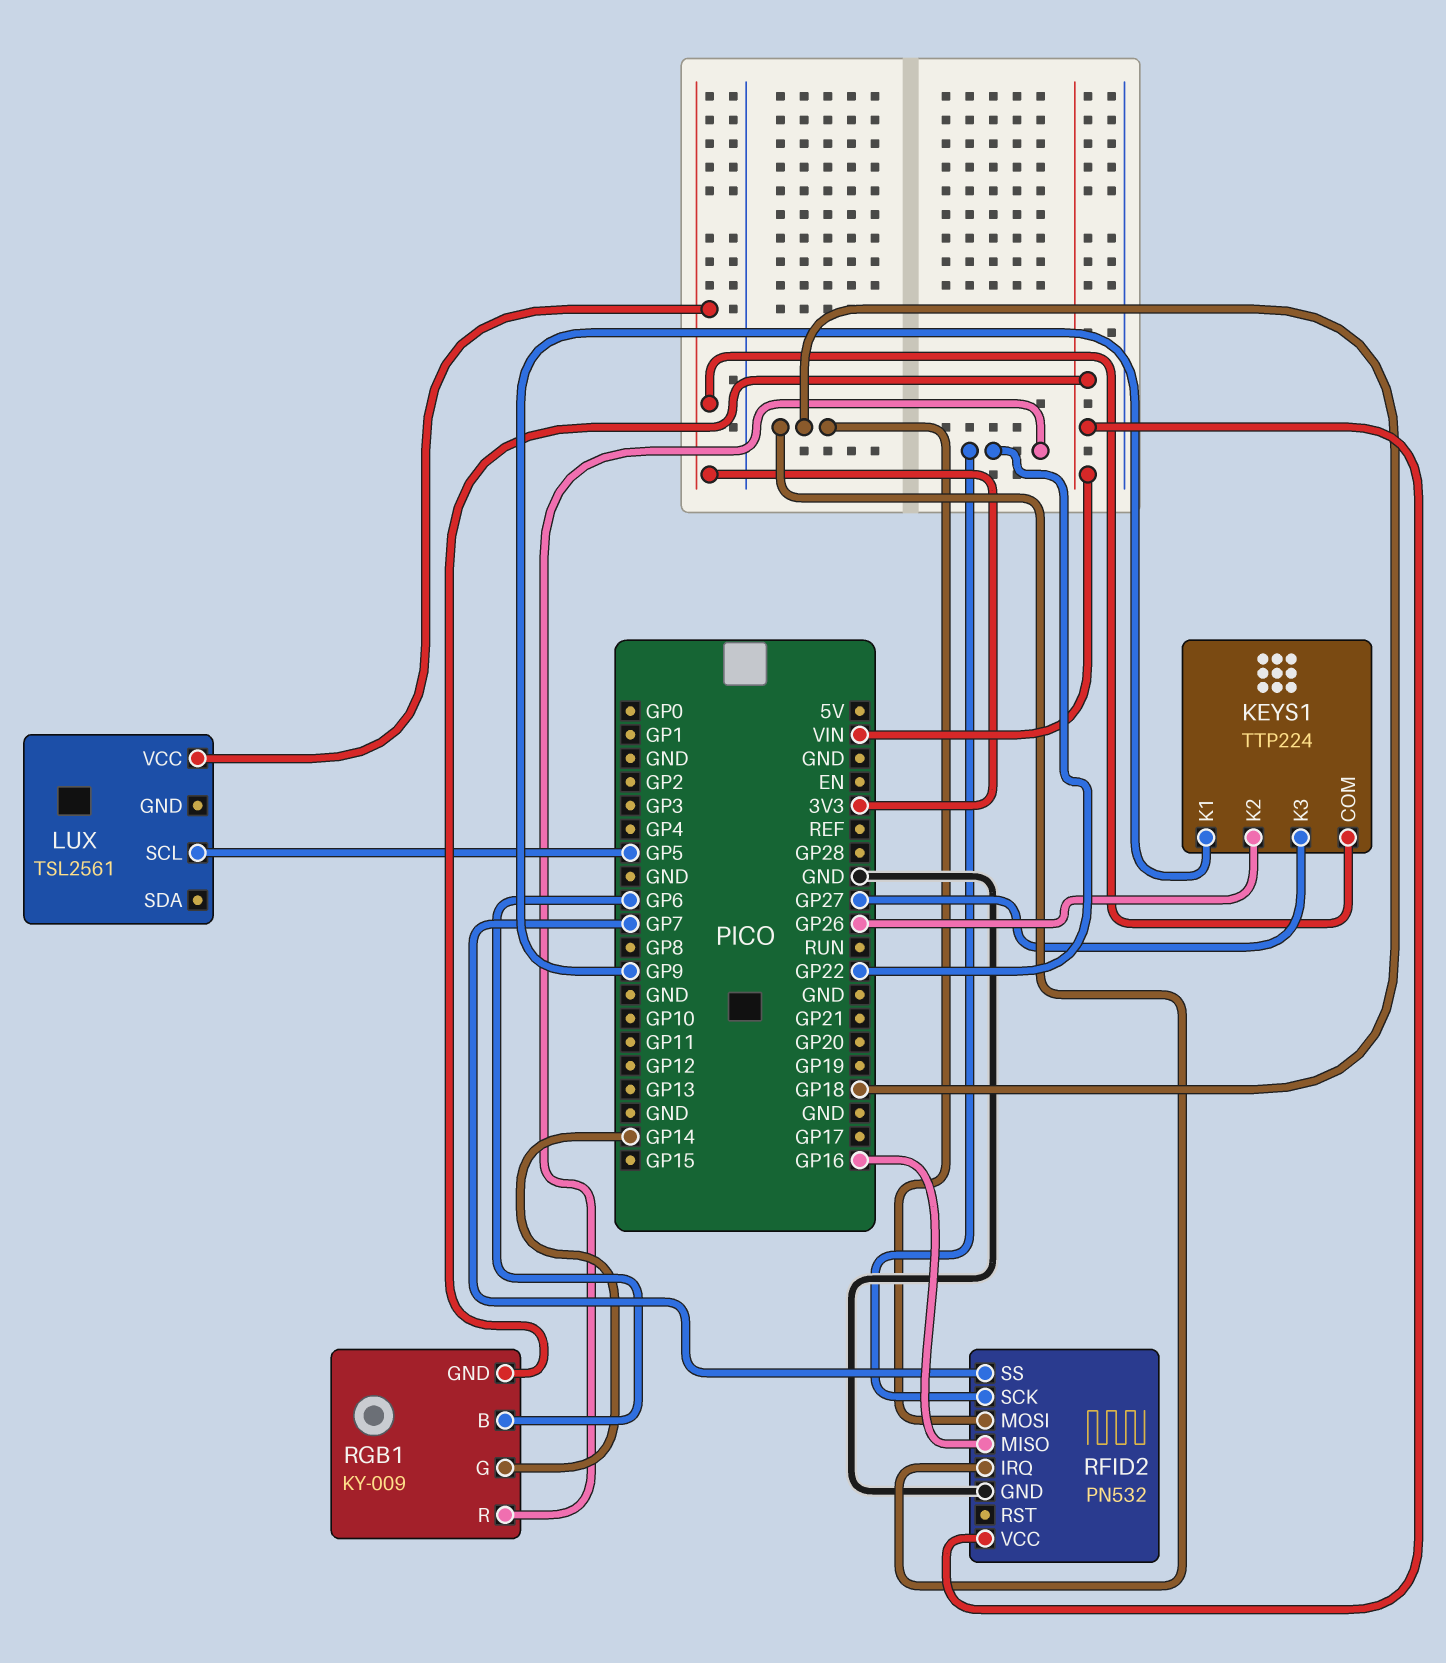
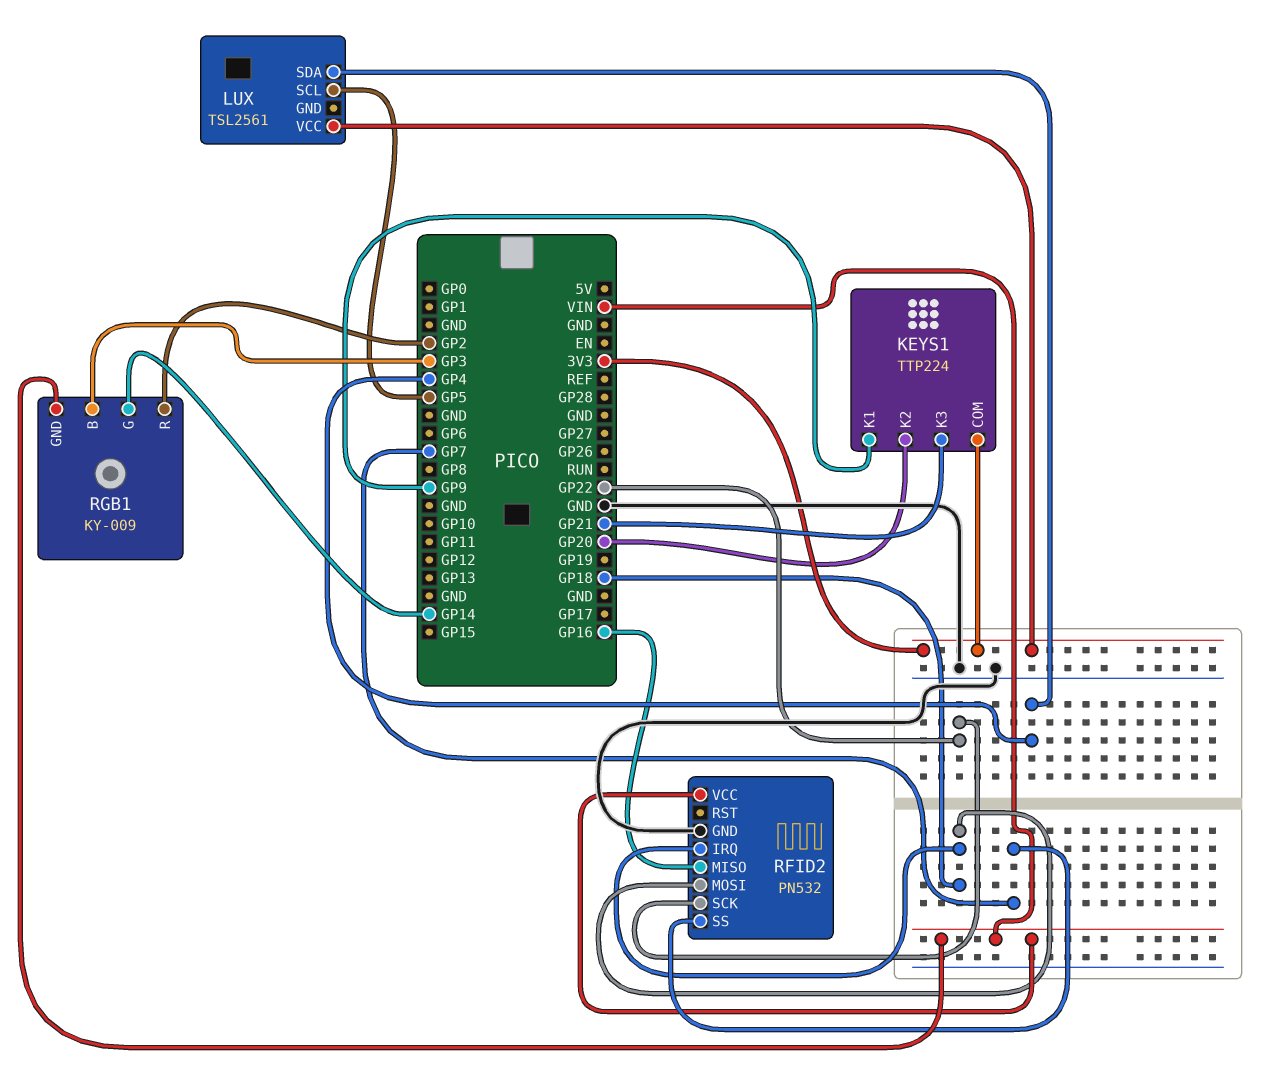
KEYS1 pin K2: GP26 -> GP20
KEYS1 pin K3: GP27 -> GP21
LUX pin SDA: none -> GP4
RGB1 pin B: GP6 -> GP3
RGB1 pin R: GP22 -> GP2

